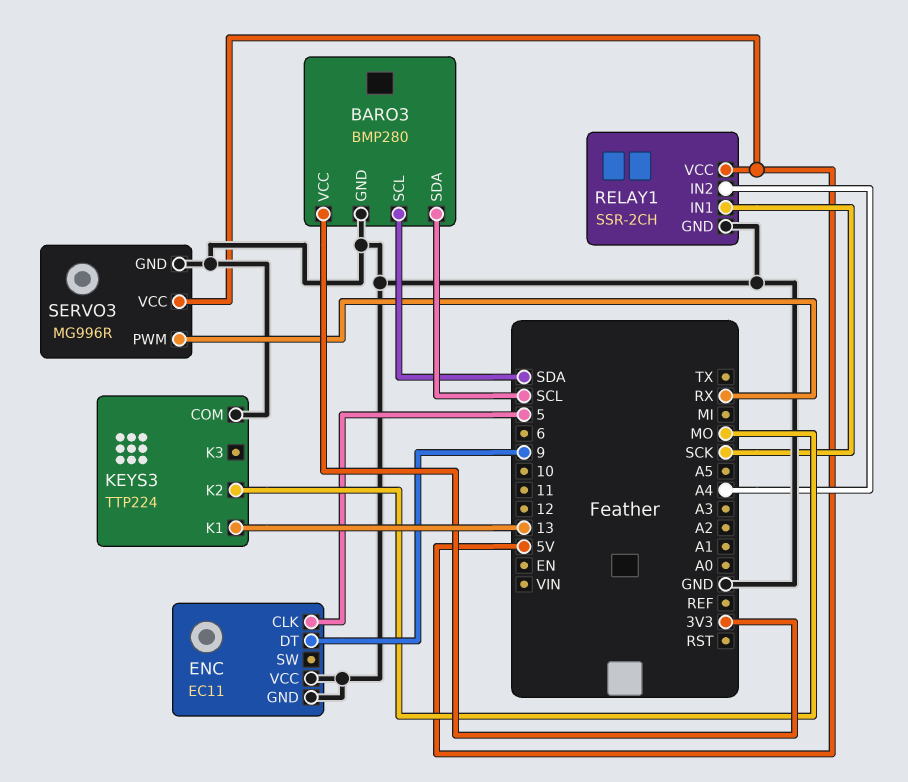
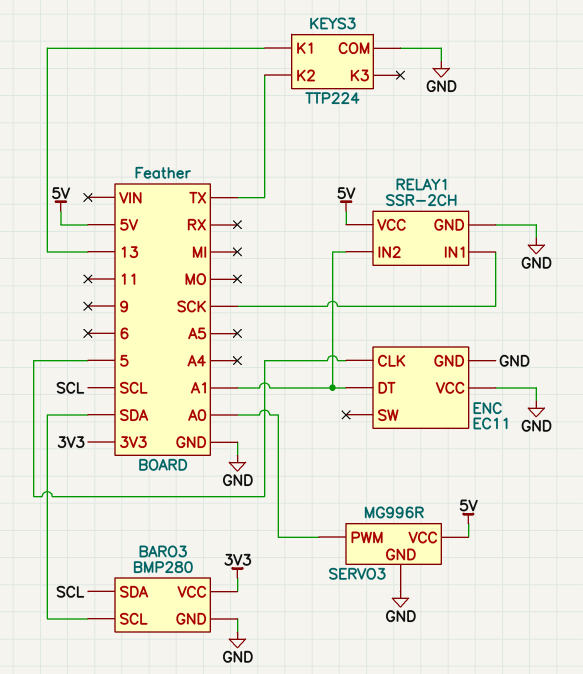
ENC pin DT: 9 -> A1
KEYS3 pin K2: MO -> TX
RELAY1 pin IN2: A4 -> A1
SERVO3 pin PWM: RX -> A0

